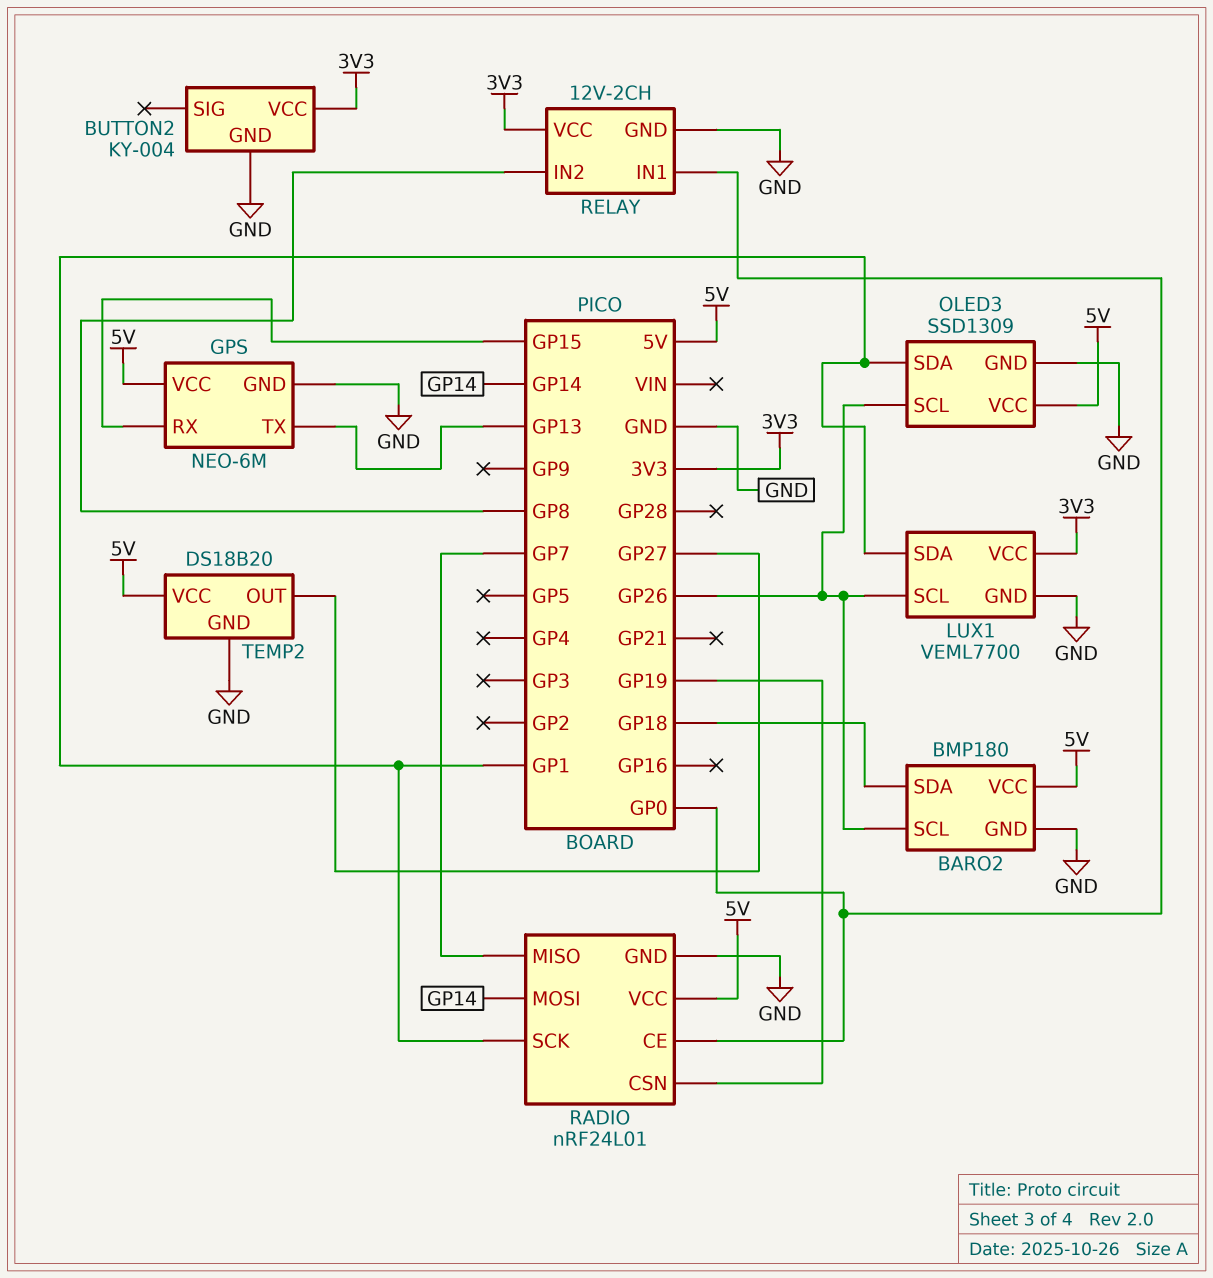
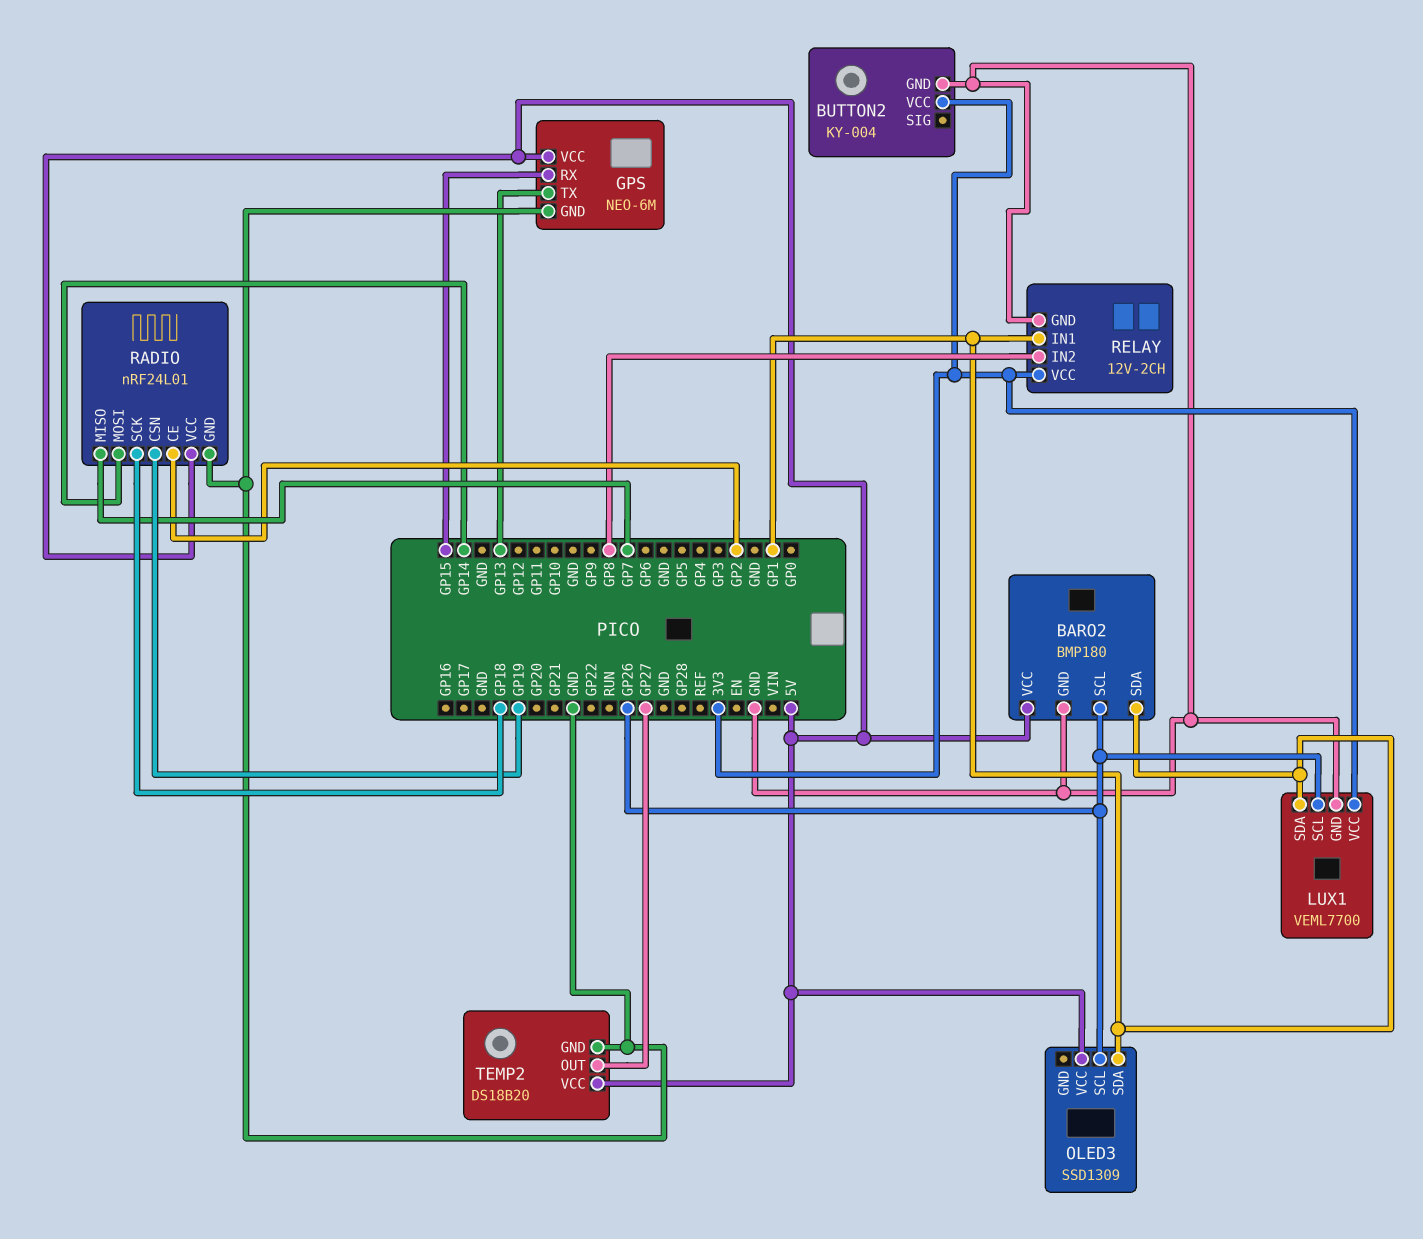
BARO2 pin SDA: GP18 -> GP1
OLED3 pin GND: GND -> none
RADIO pin CE: GP0 -> GP2
RADIO pin SCK: GP1 -> GP18
RELAY pin IN1: GP0 -> GP1

